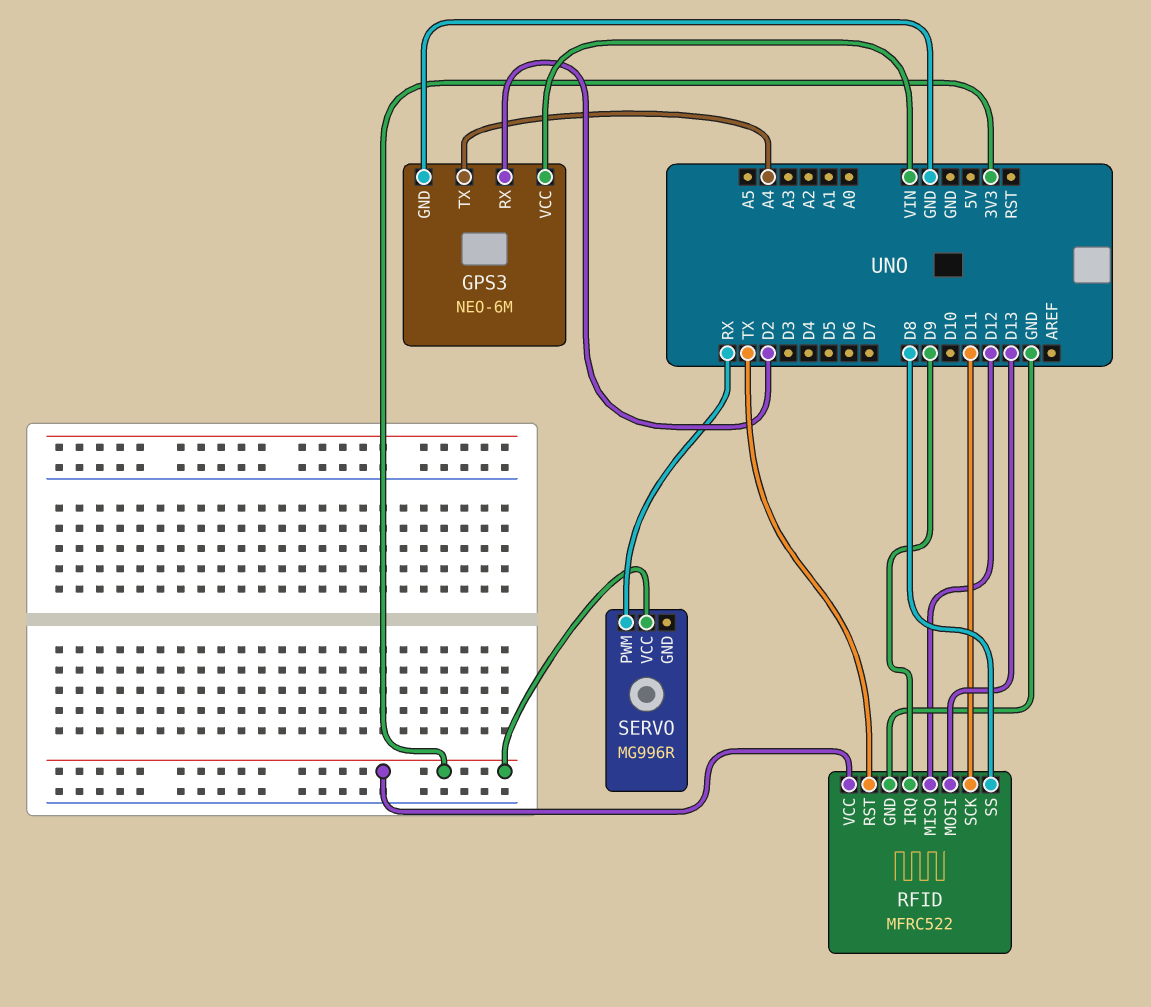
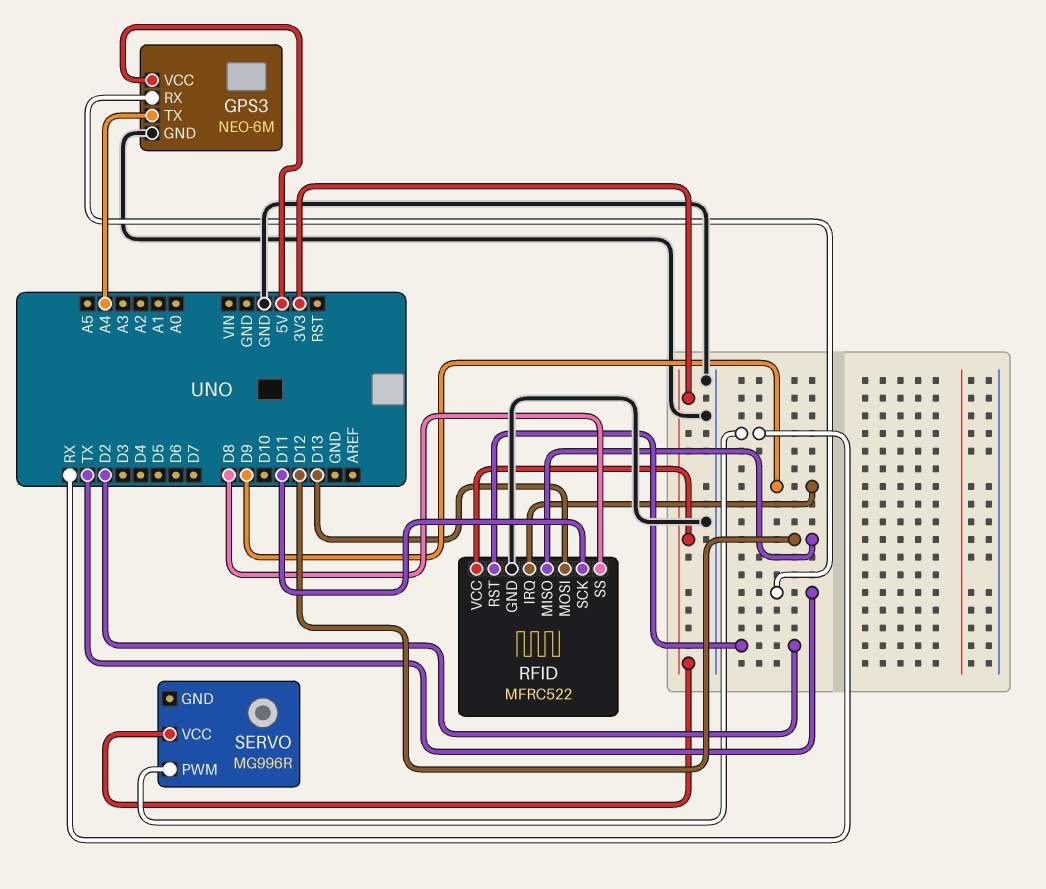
GPS3 pin RX: D2 -> TX
GPS3 pin VCC: VIN -> 5V
RFID pin RST: TX -> D2

